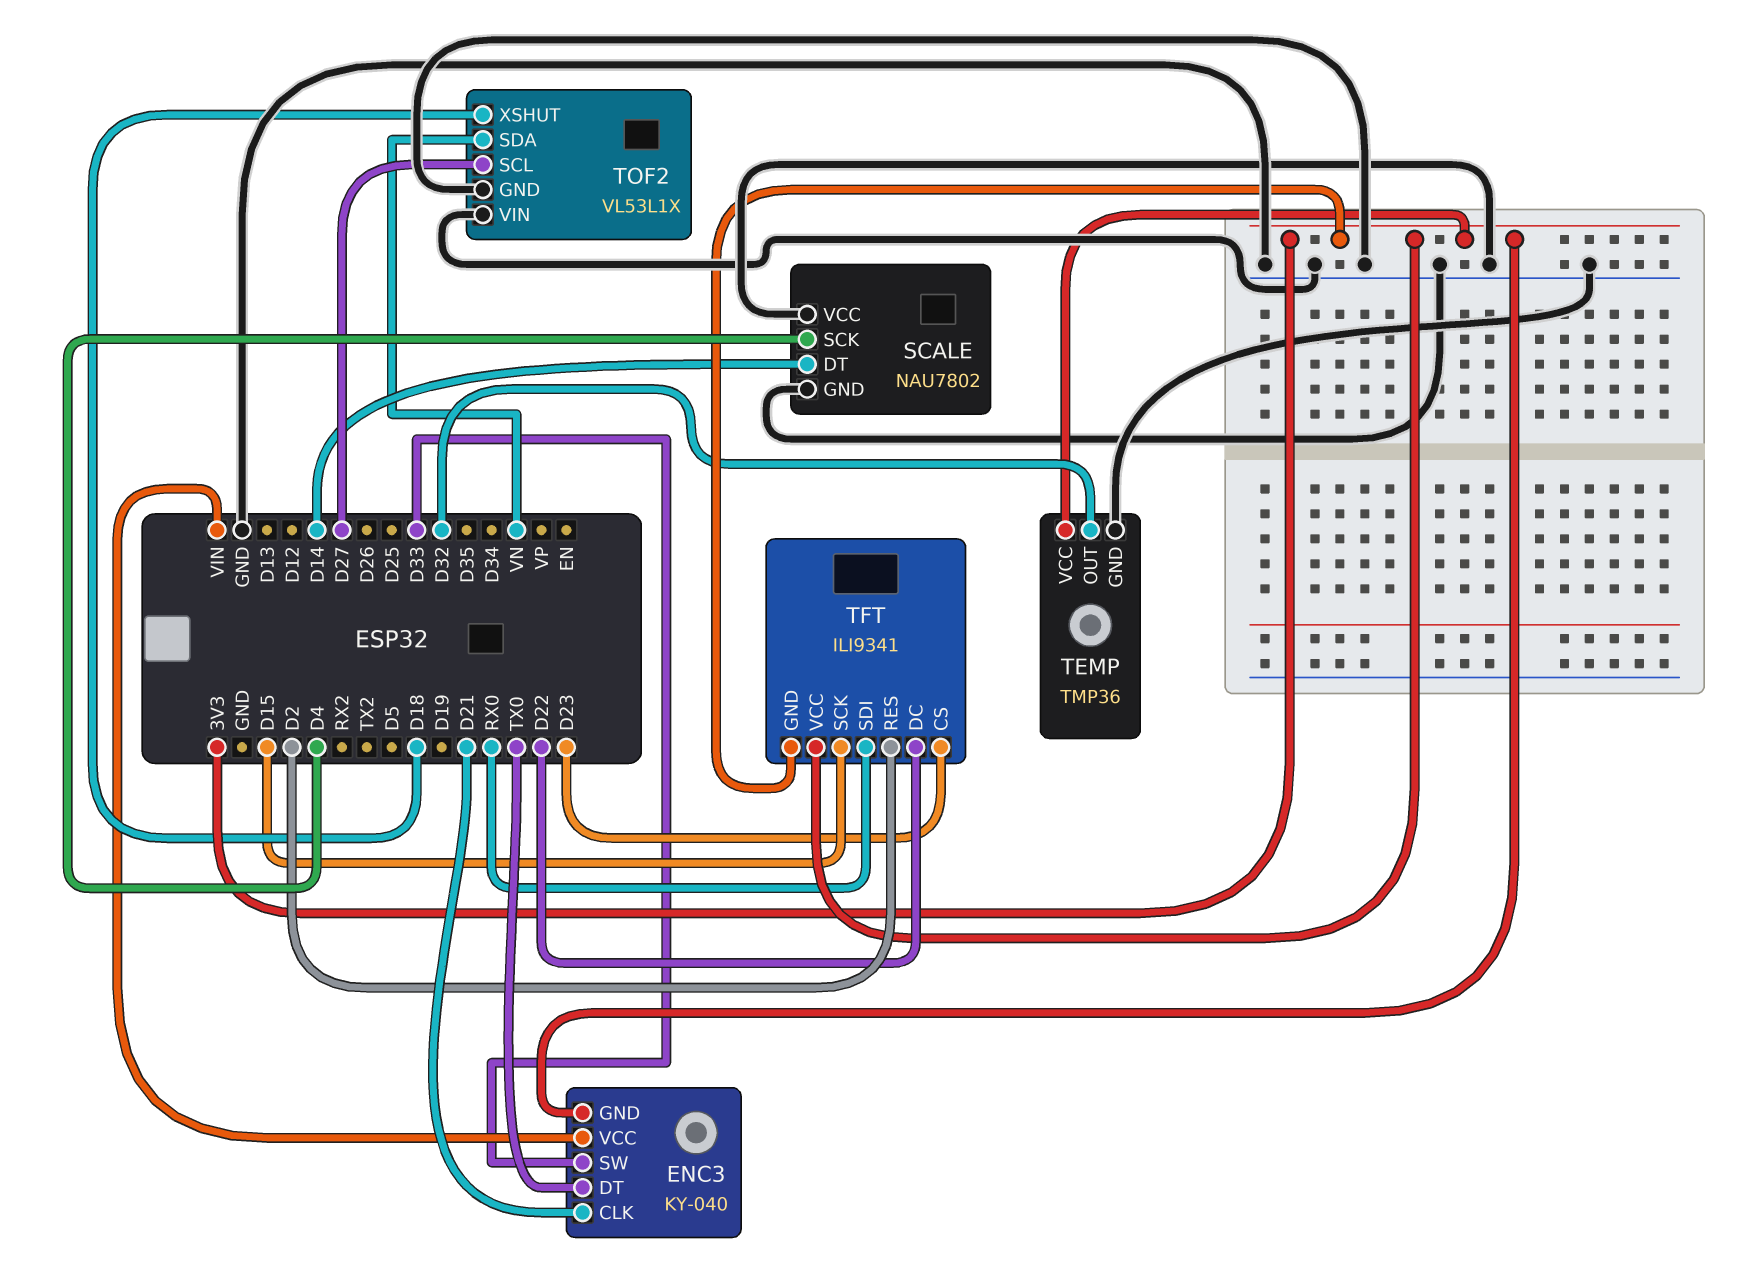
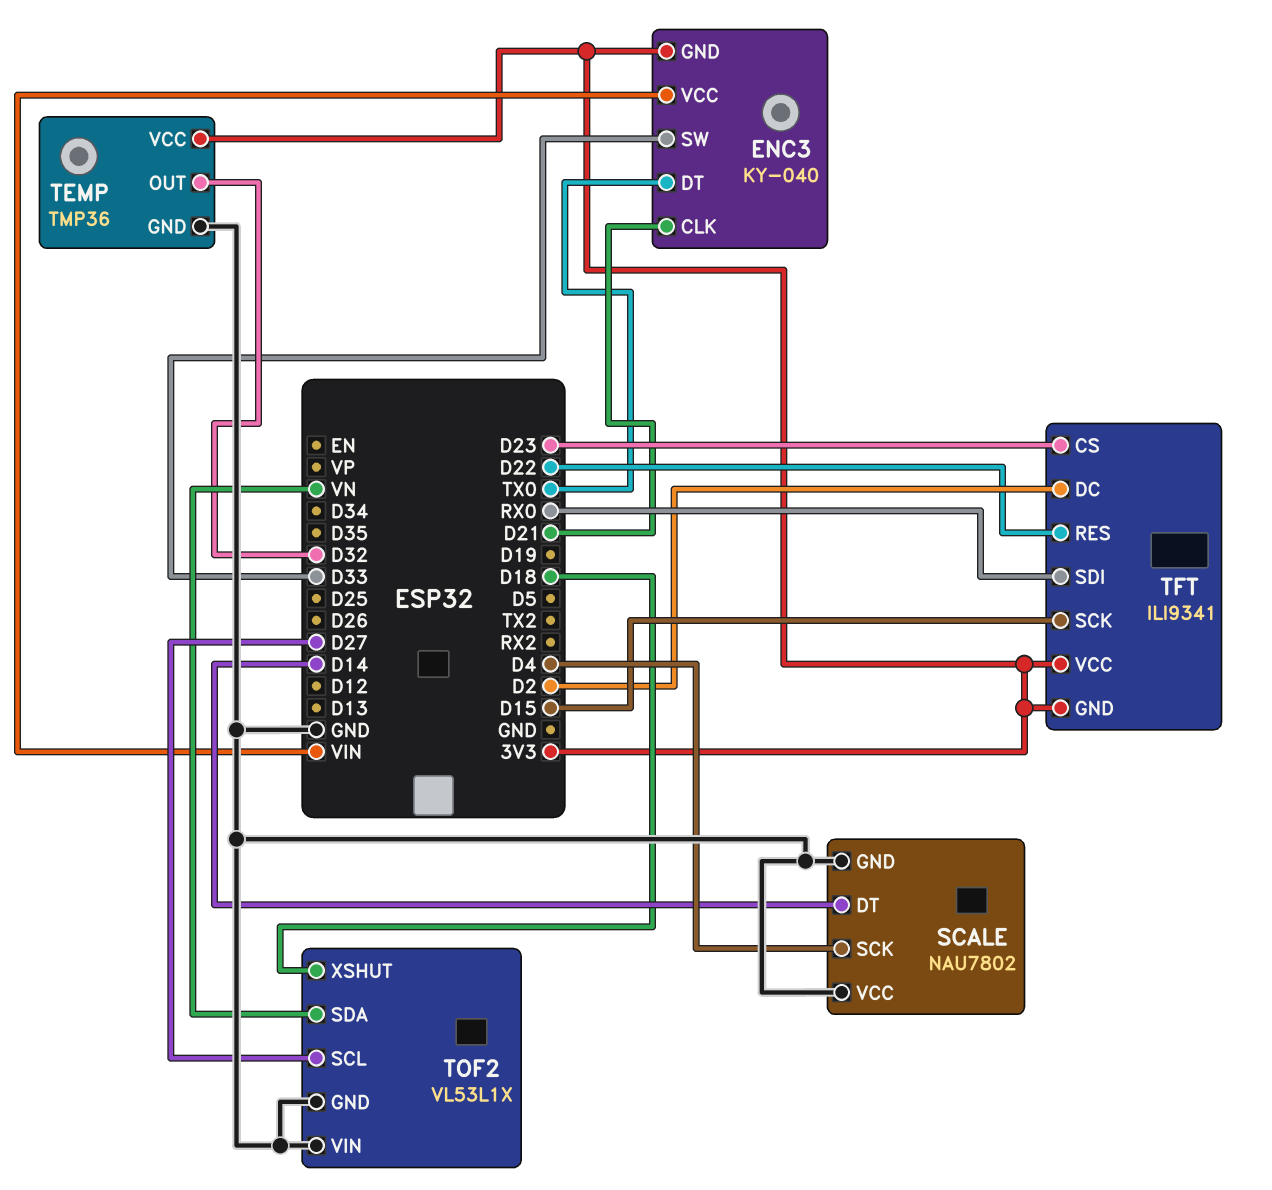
TFT pin DC: D22 -> D2
TFT pin RES: D2 -> D22

